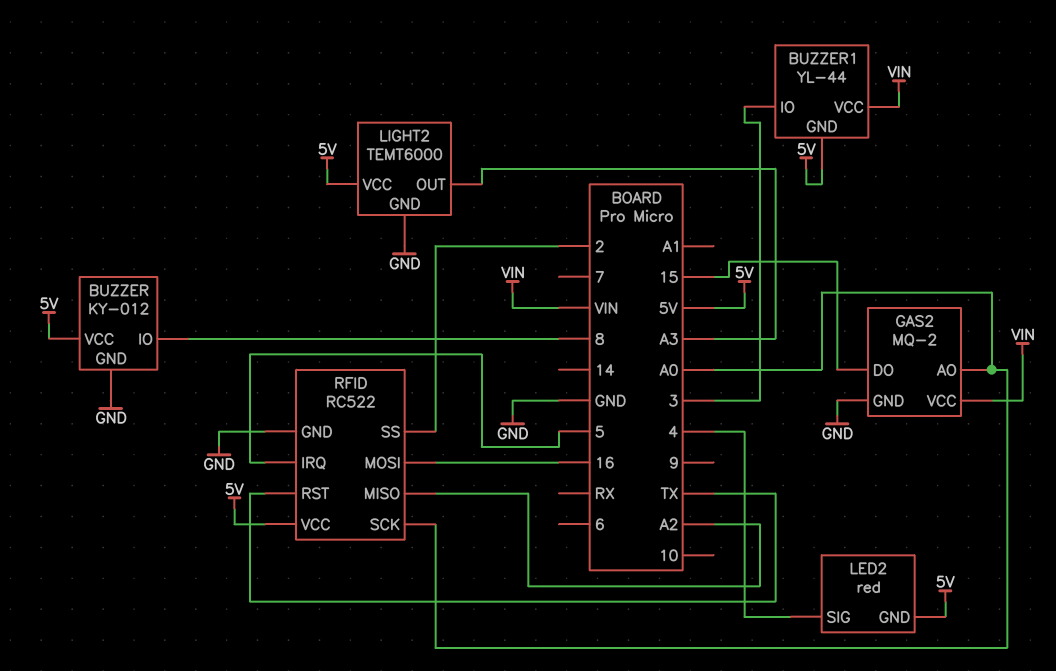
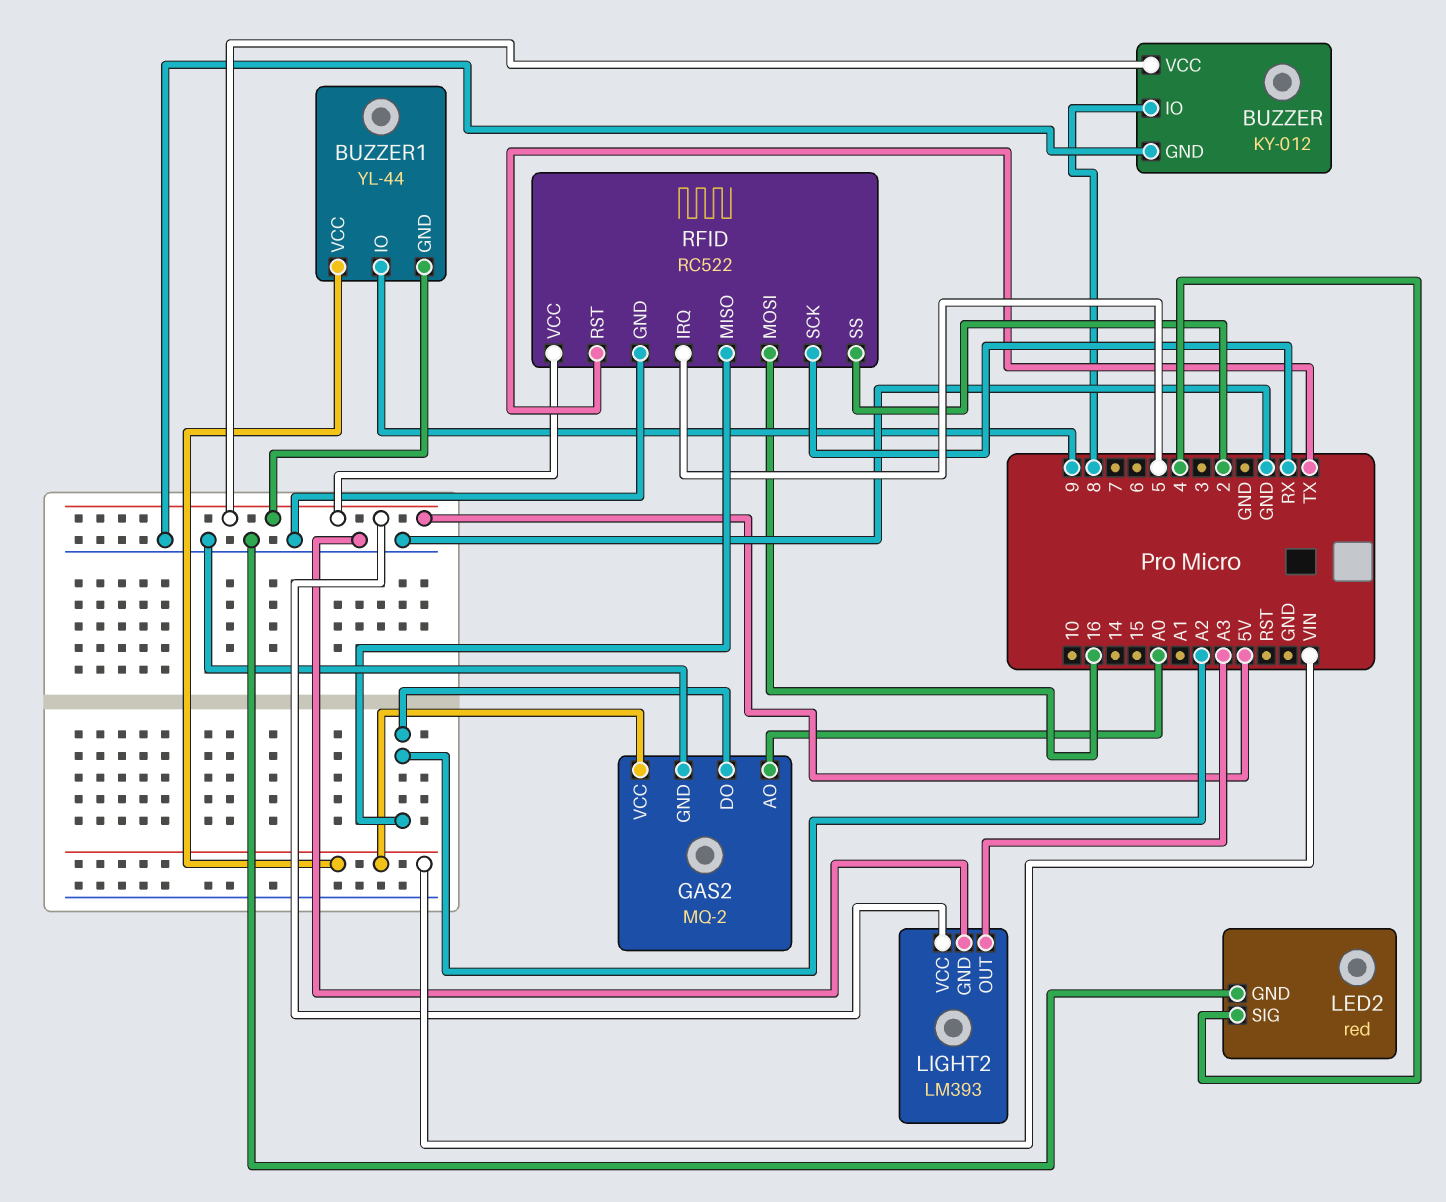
BUZZER1 pin IO: 3 -> 9
GAS2 pin DO: 15 -> A2
LED2 pin GND: 5V -> GND
LIGHT2: TEMT6000 -> LM393
RFID pin SCK: A0 -> RX

